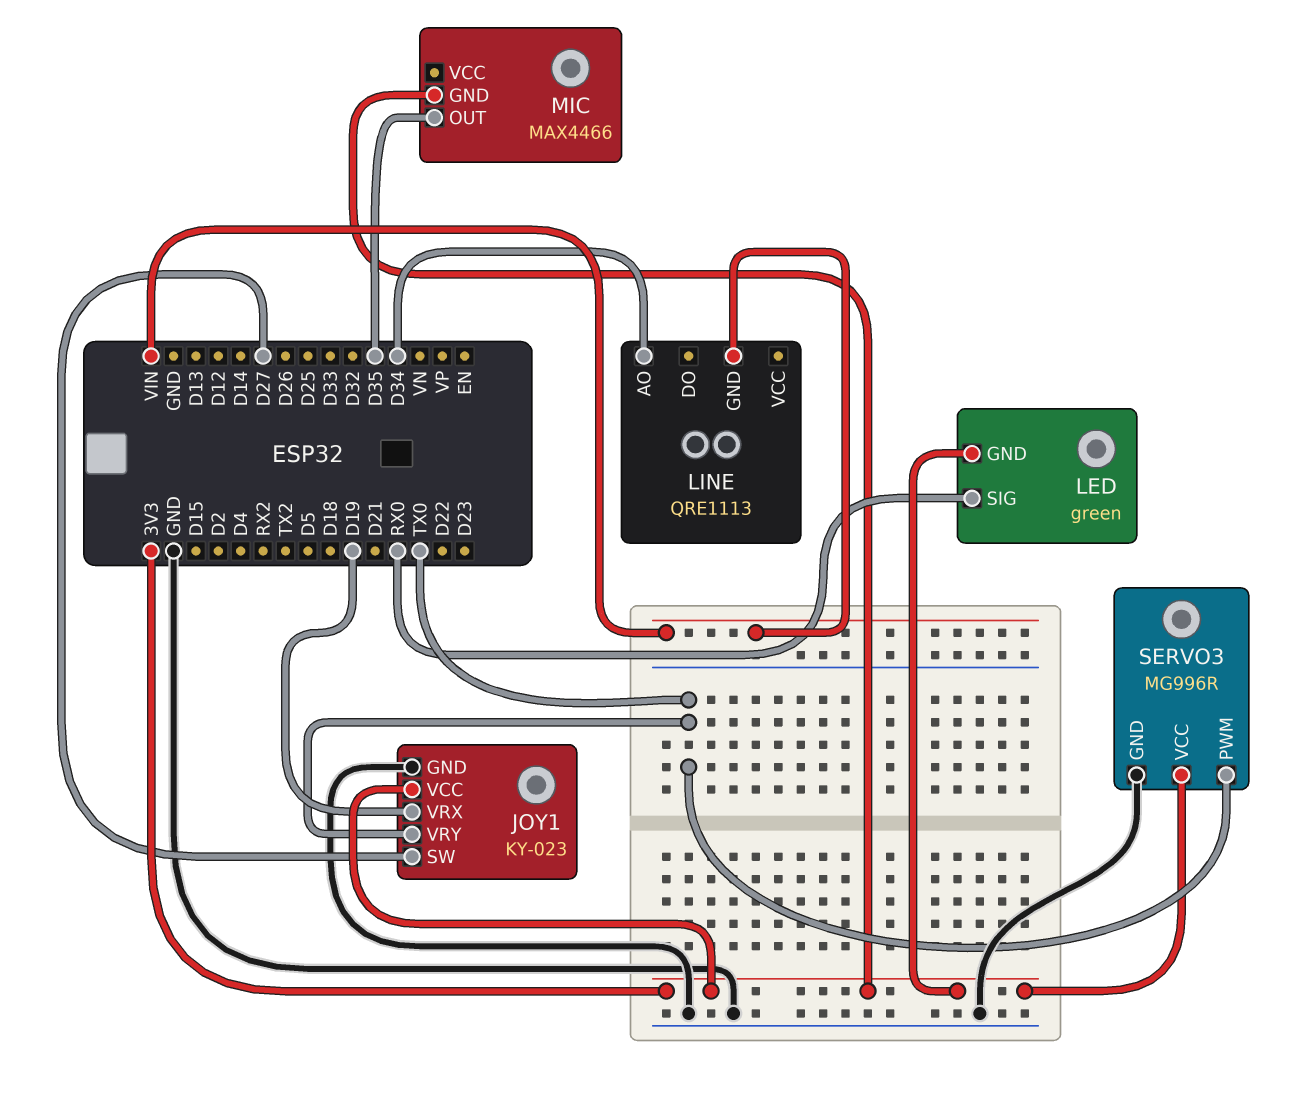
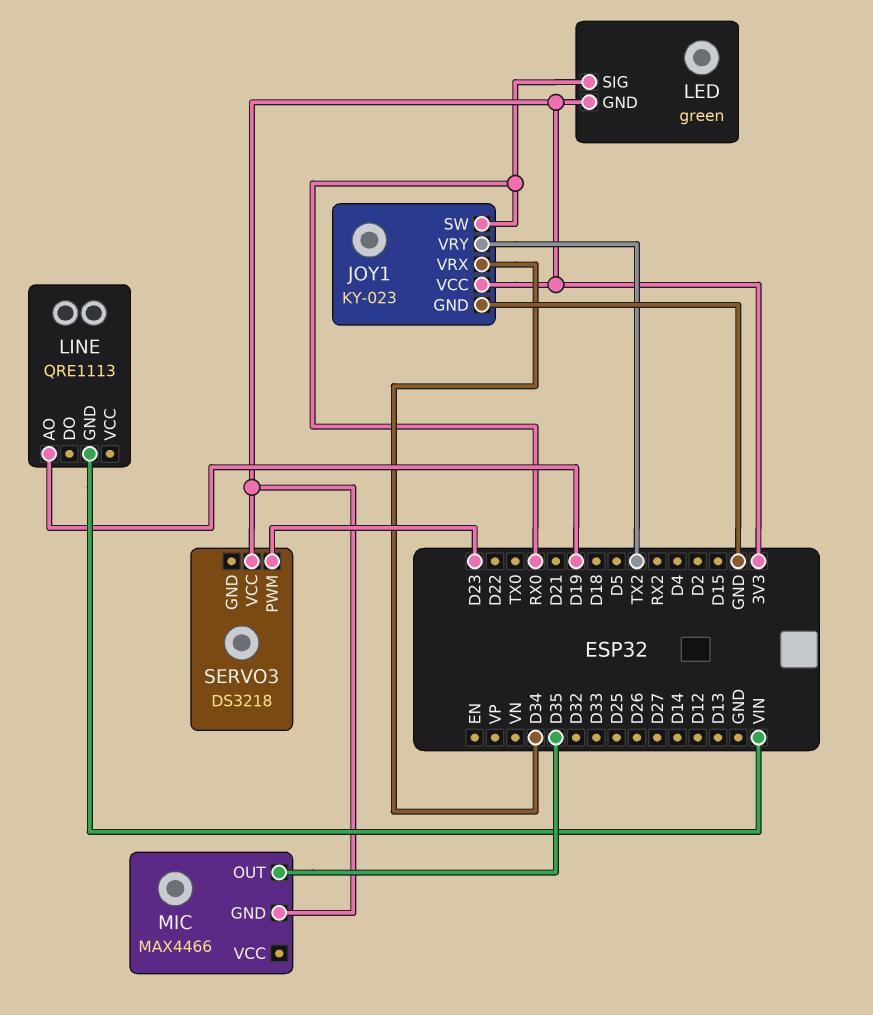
JOY1 pin SW: D27 -> RX0
JOY1 pin VRX: D19 -> D34
JOY1 pin VRY: TX0 -> TX2
LINE pin AO: D34 -> D19
SERVO3: MG996R -> DS3218
SERVO3 pin GND: GND -> none
SERVO3 pin PWM: TX0 -> D23

